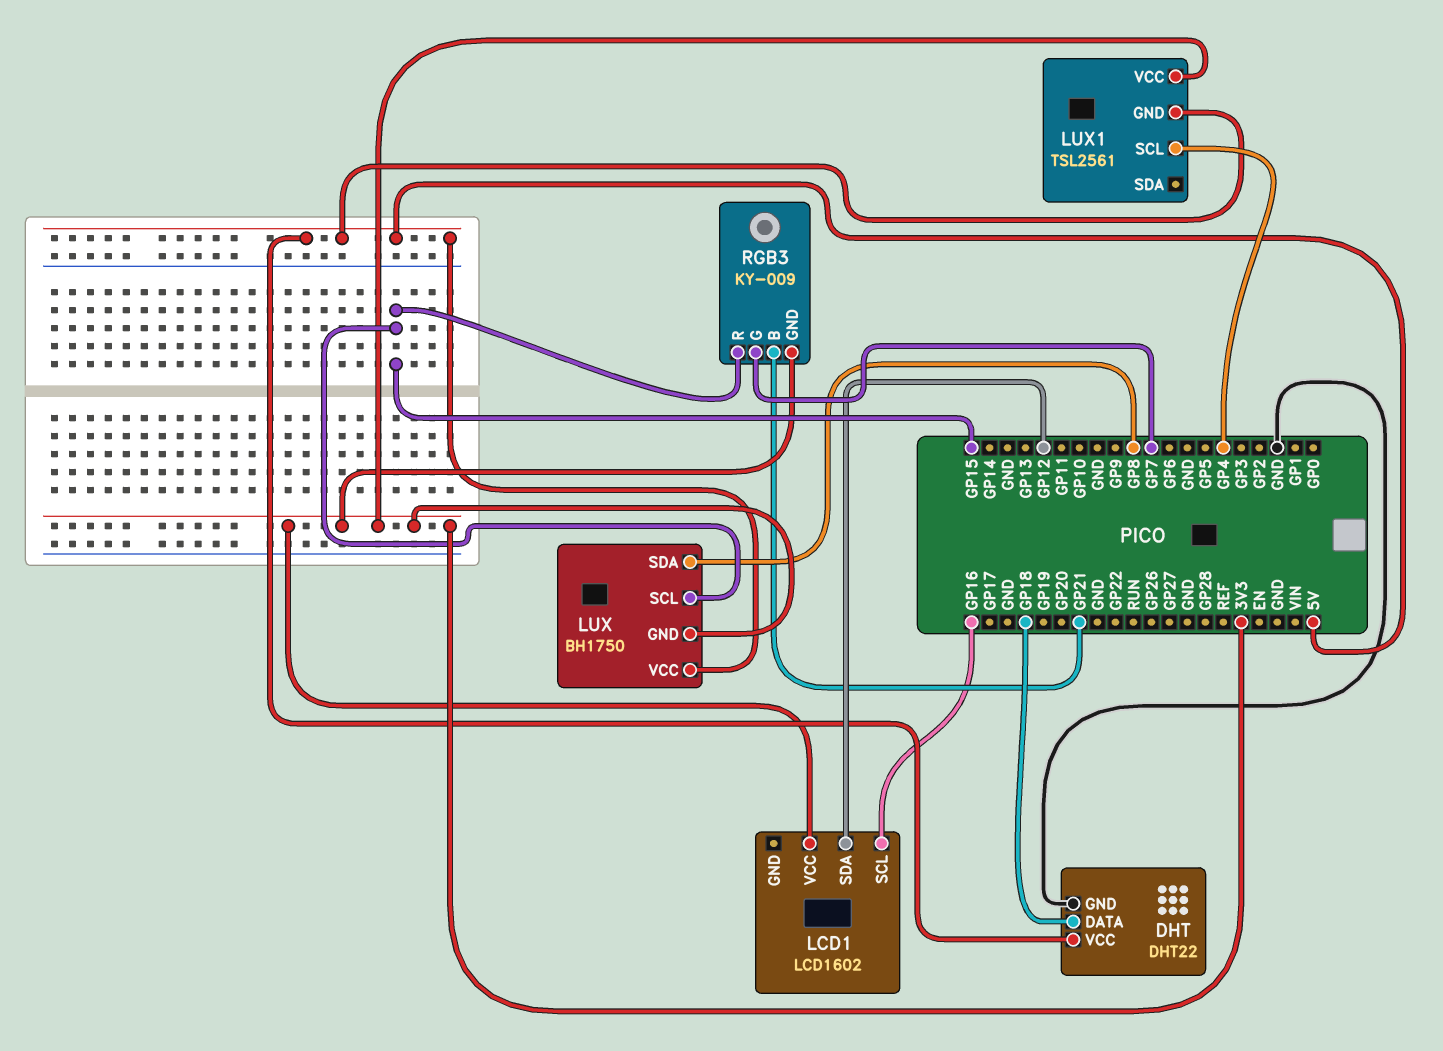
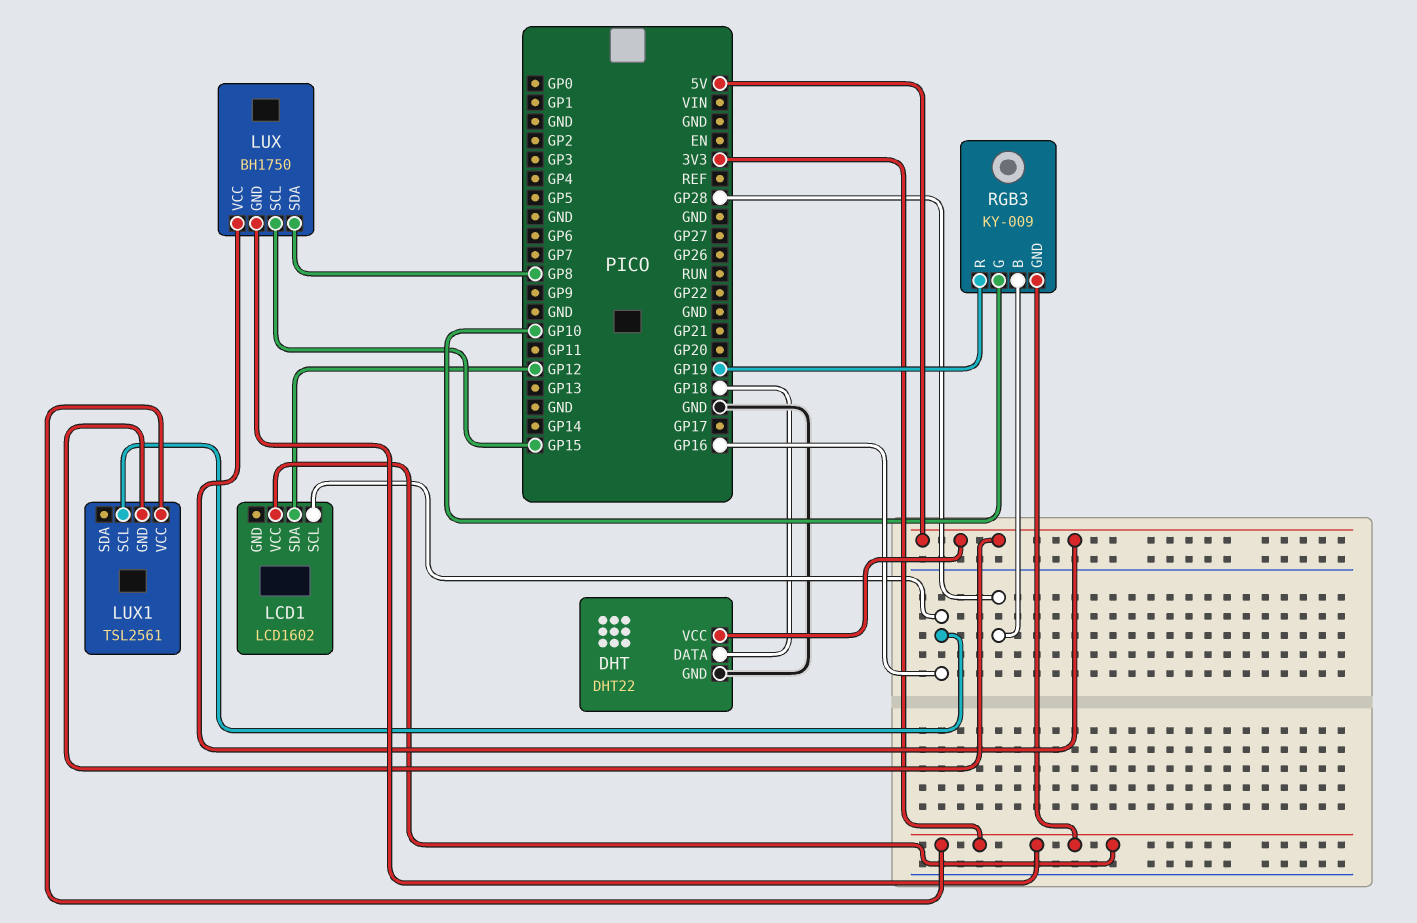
LUX1 pin SCL: GP4 -> GP16
RGB3 pin B: GP21 -> GP28
RGB3 pin G: GP7 -> GP10
RGB3 pin R: GP15 -> GP19

